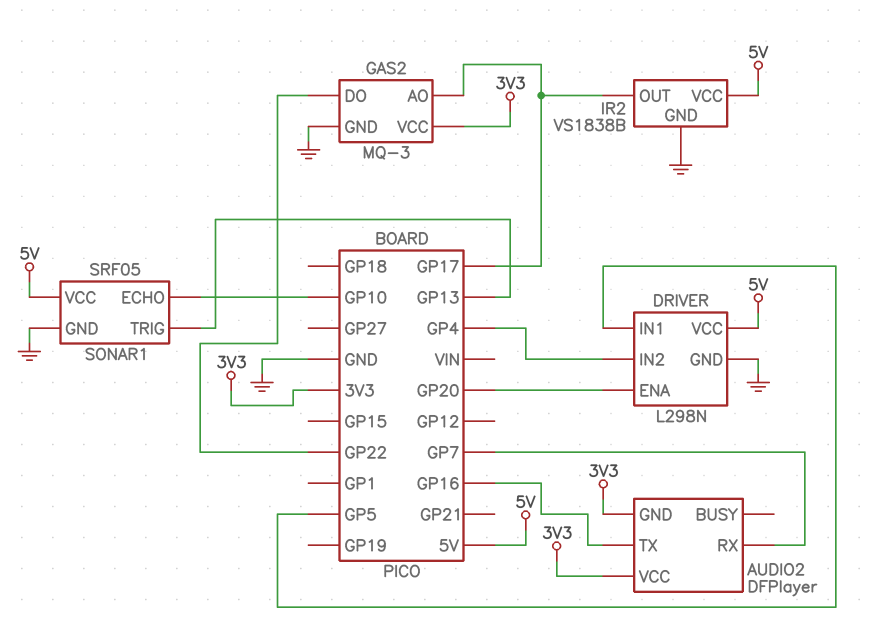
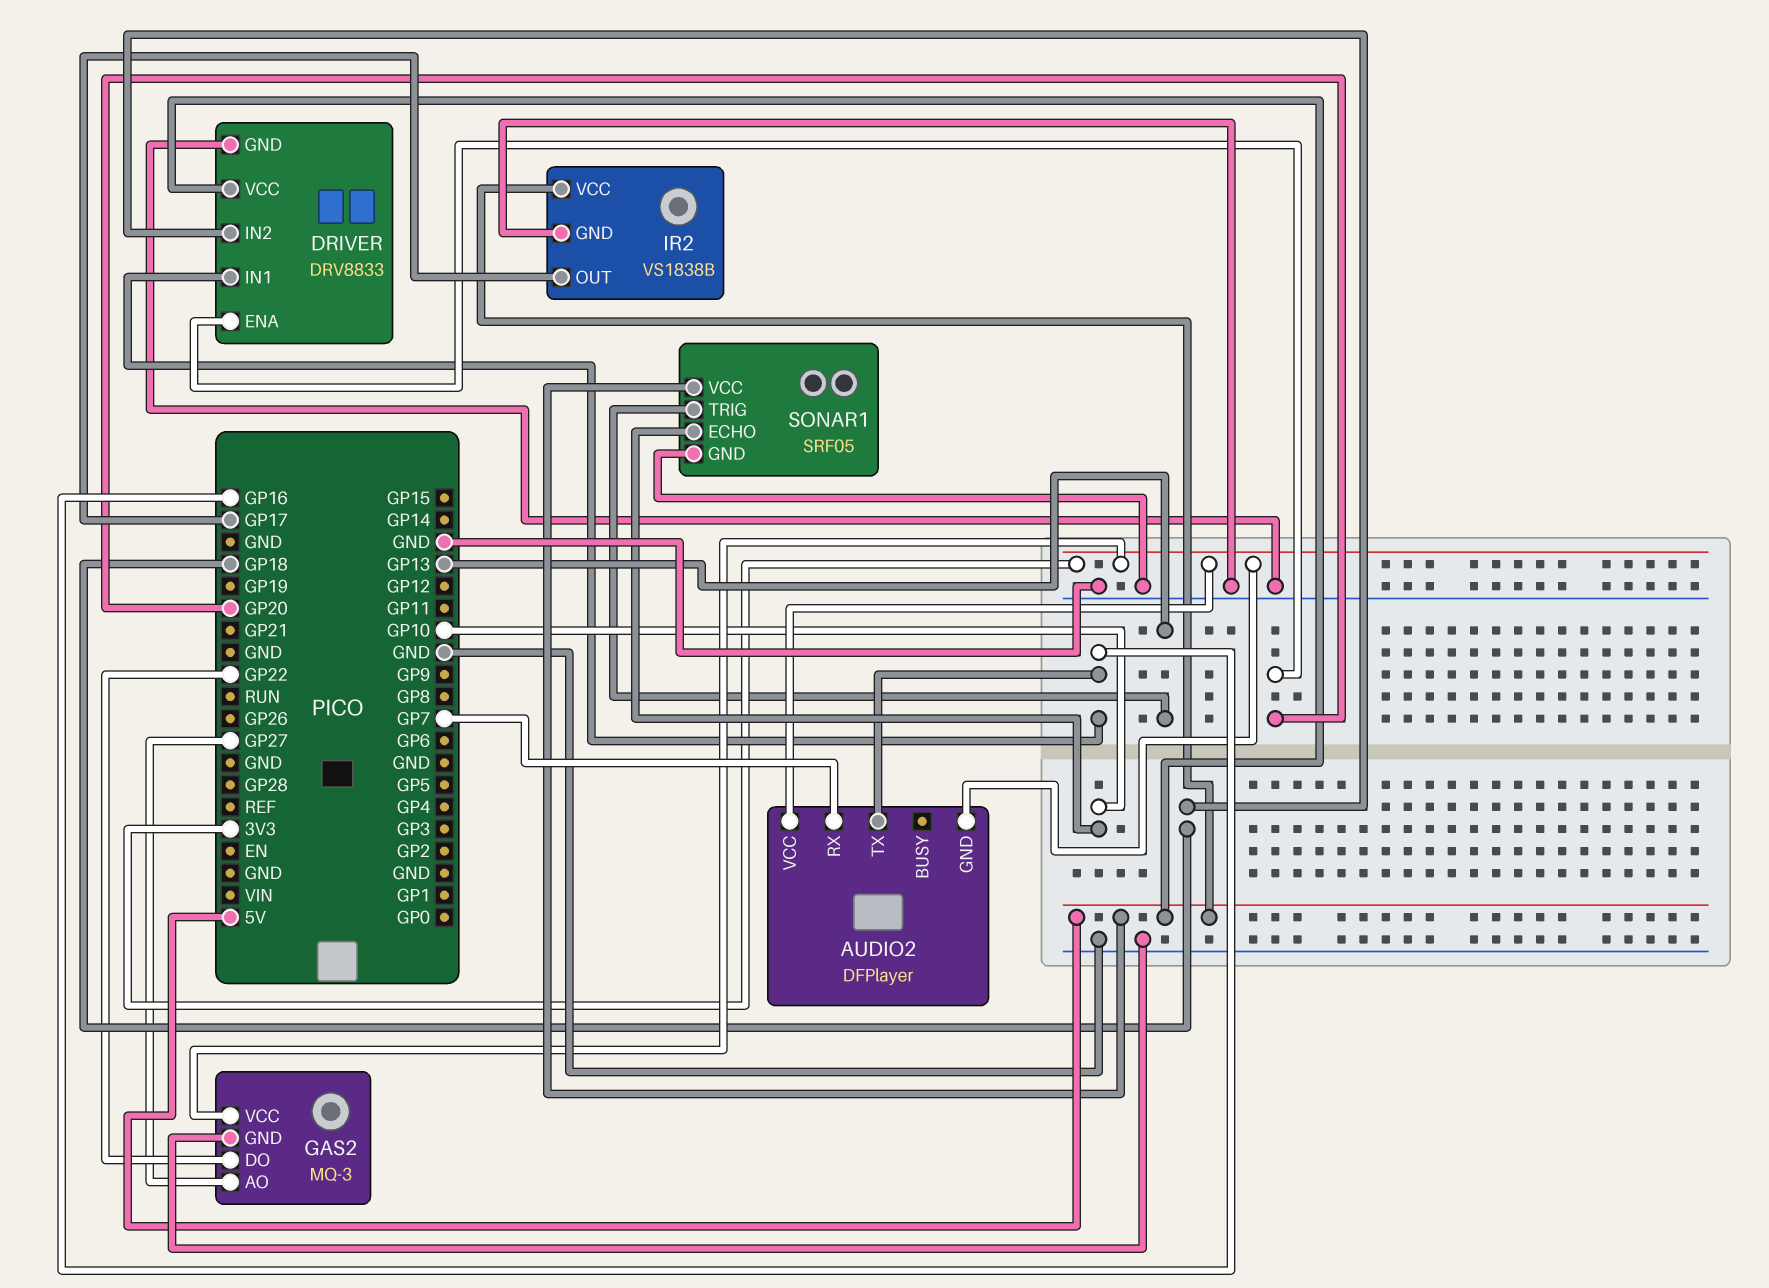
DRIVER: L298N -> DRV8833
DRIVER pin IN1: GP5 -> GP16
DRIVER pin IN2: GP4 -> GP18
GAS2 pin AO: GP17 -> GP27

